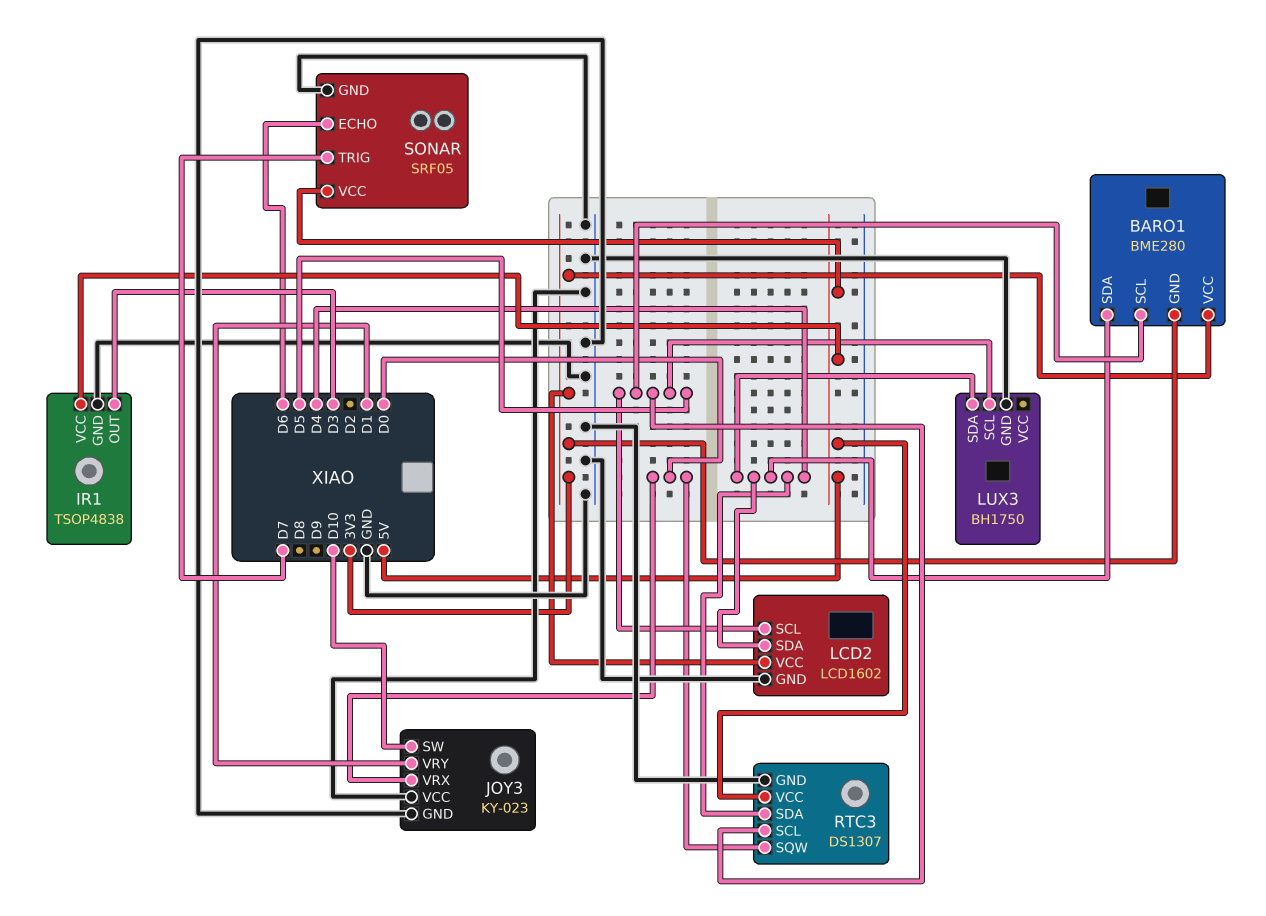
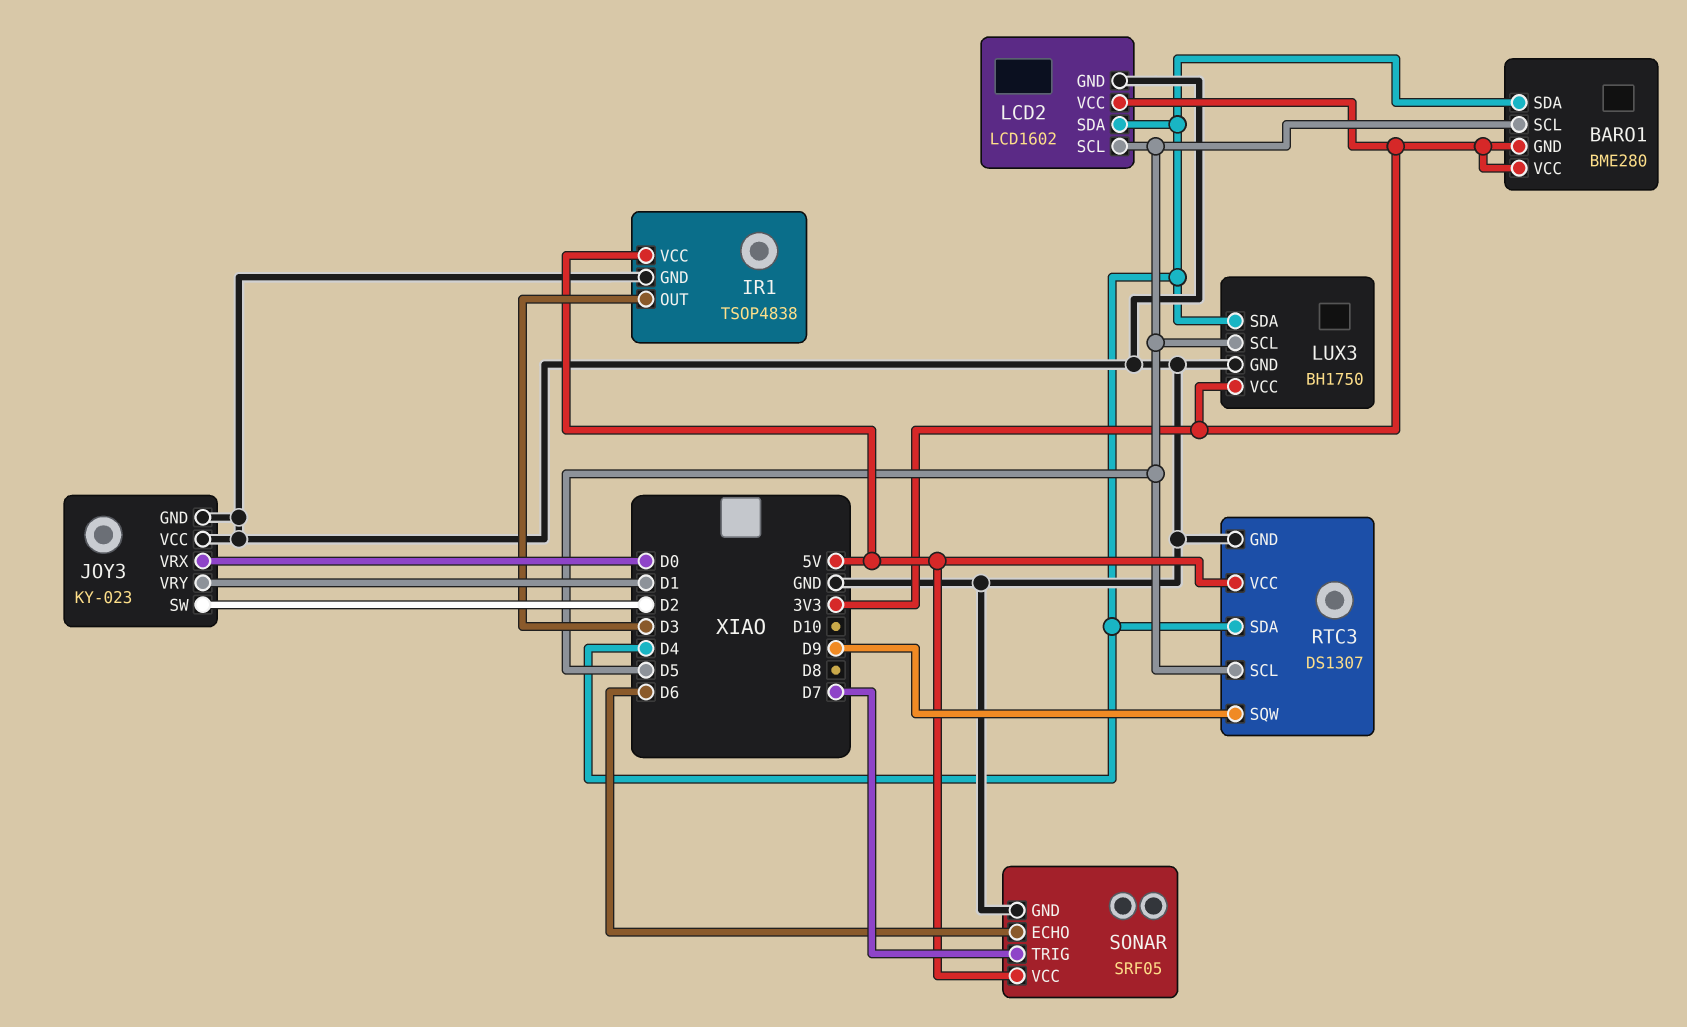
JOY3 pin SW: D10 -> D2
LUX3 pin VCC: none -> 3V3
RTC3 pin SQW: D0 -> D9

